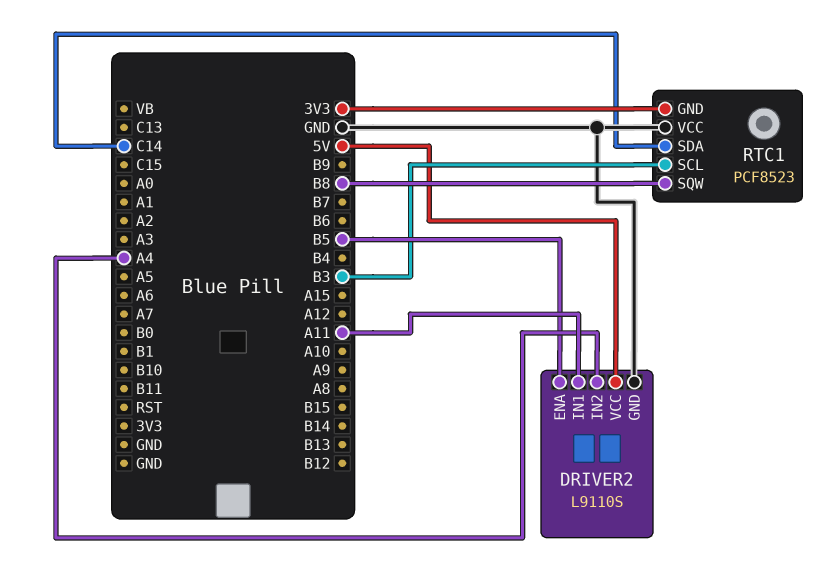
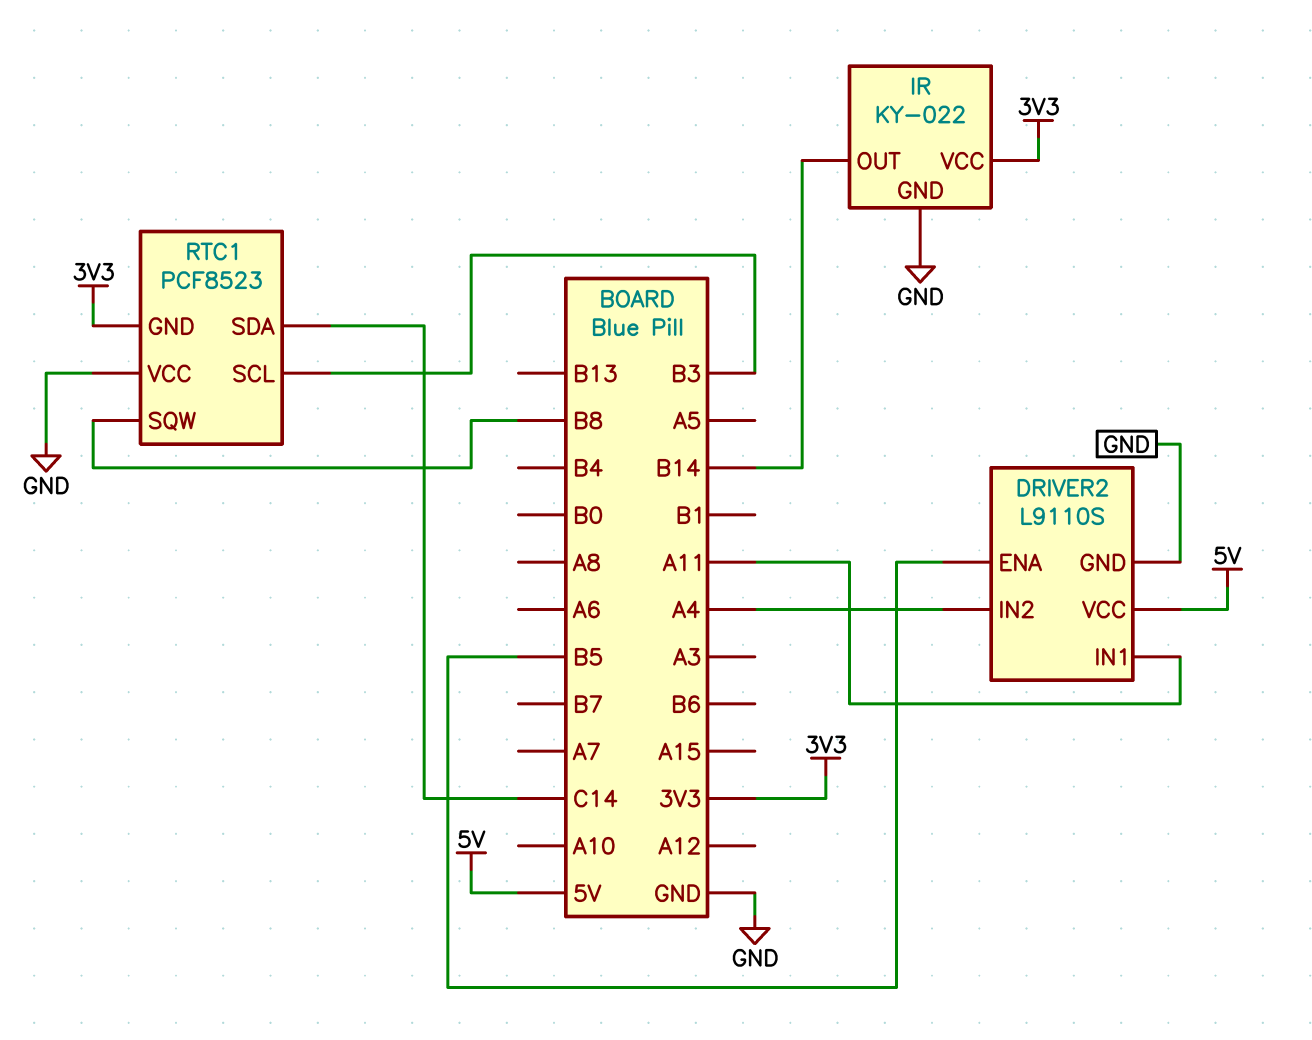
IR: none -> KY-022
IR pin GND: none -> GND
IR pin OUT: none -> B14
IR pin VCC: none -> 3V3

